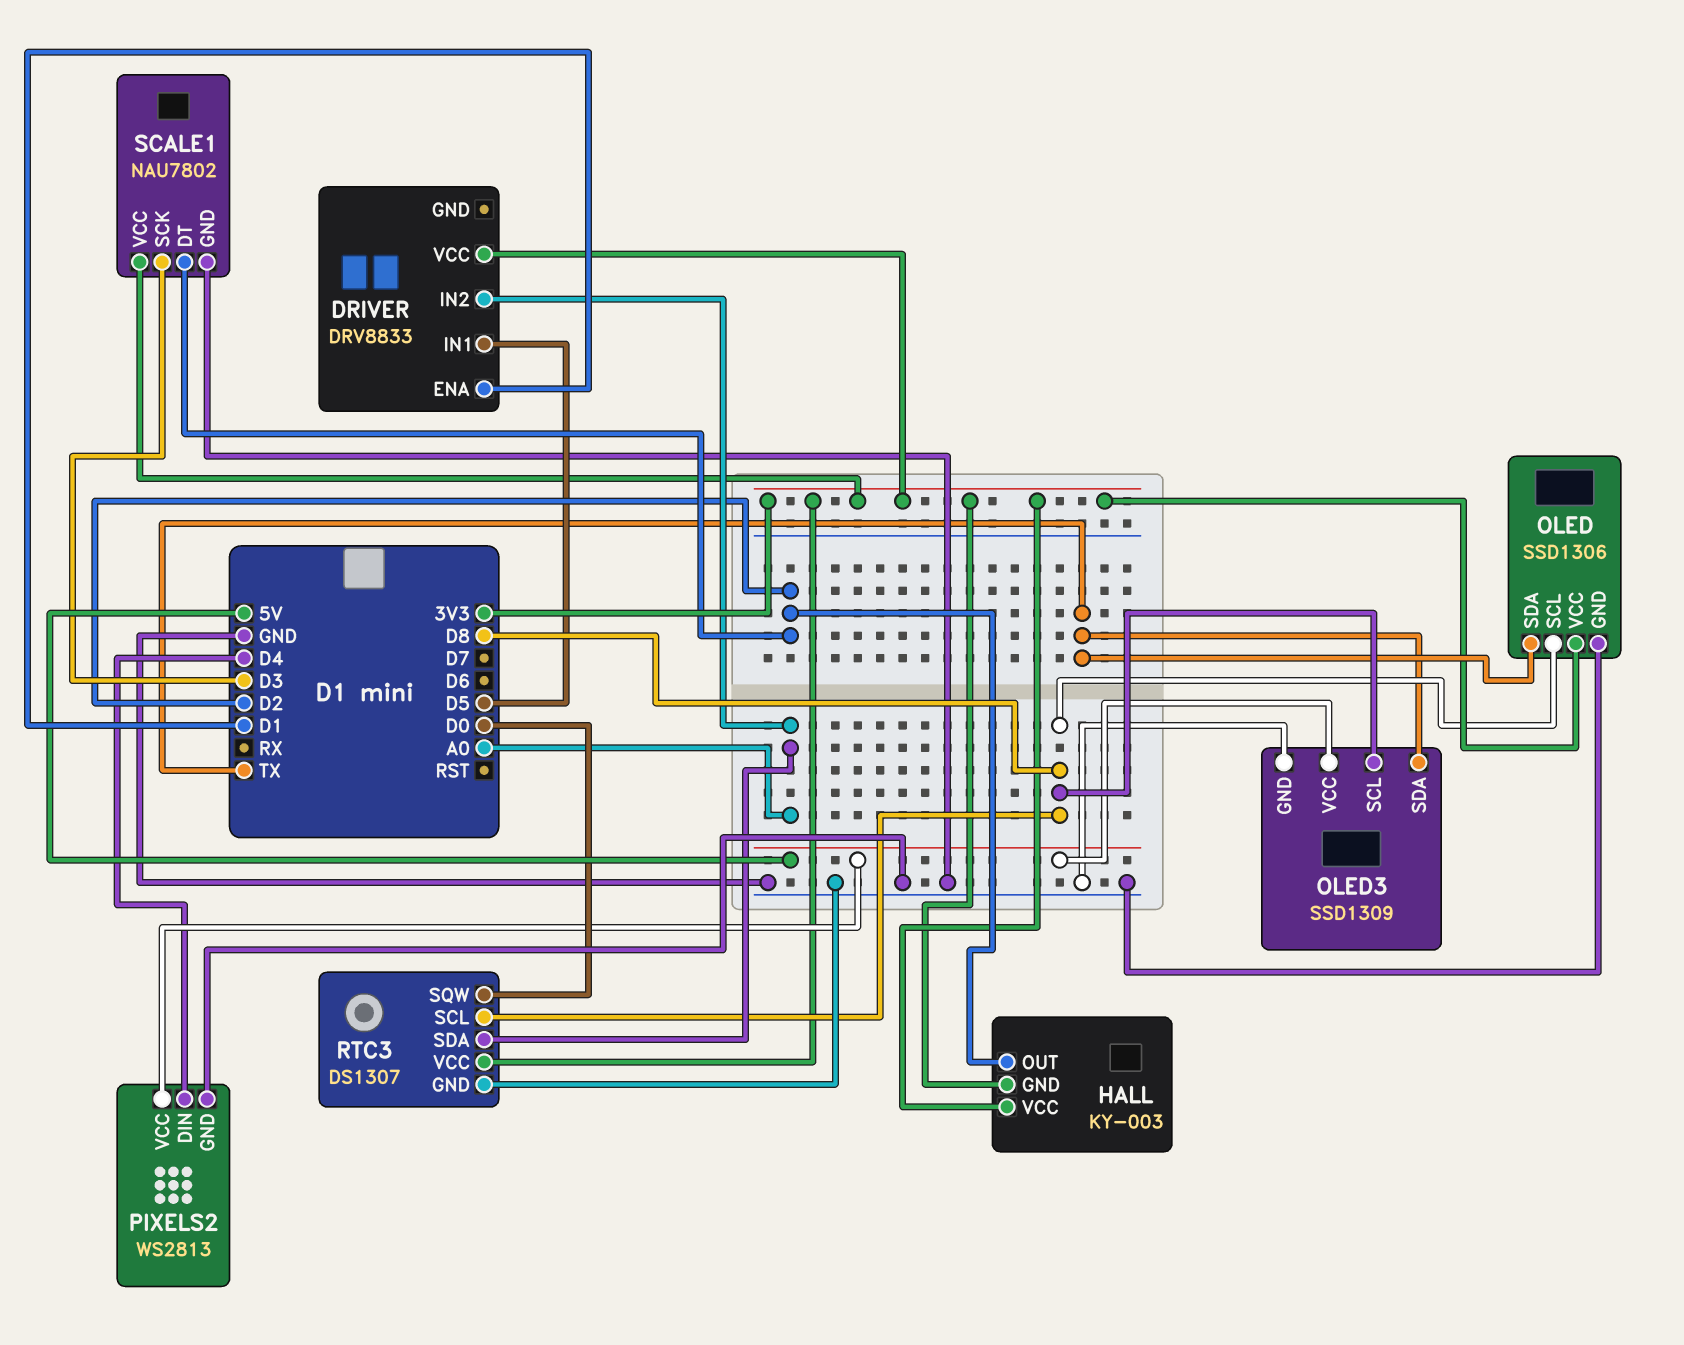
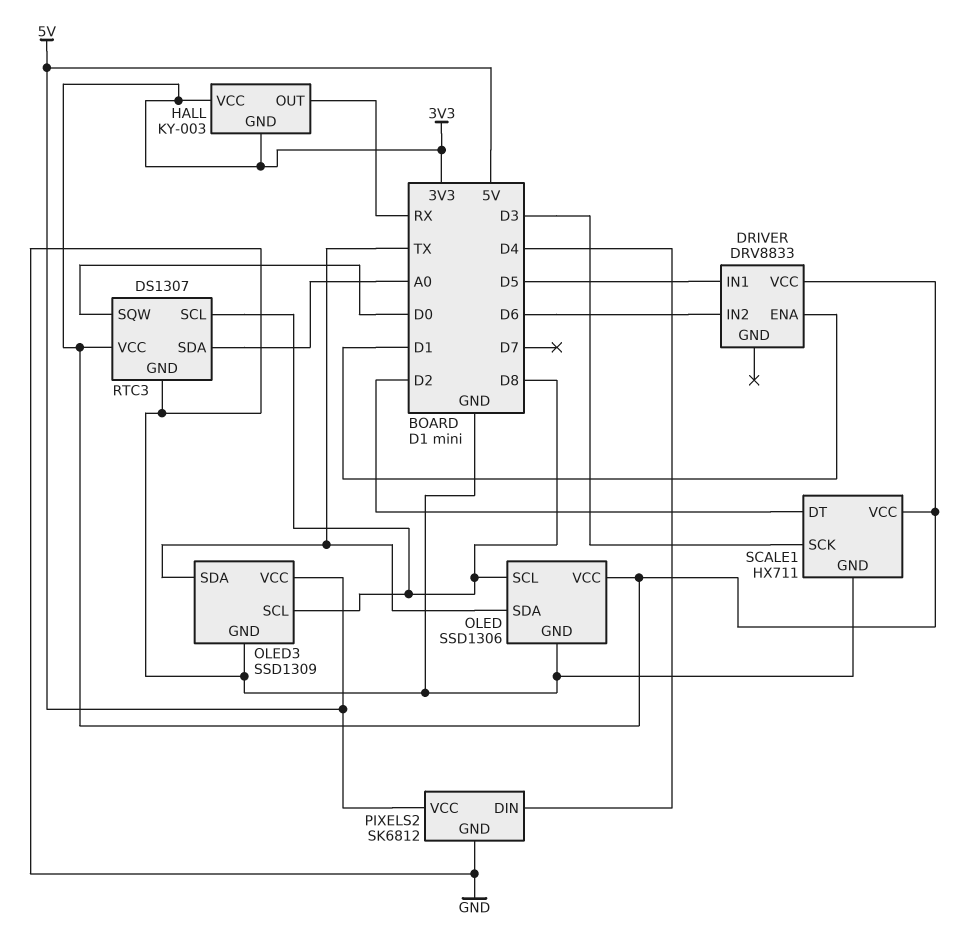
DRIVER pin IN2: A0 -> D6
HALL pin OUT: D2 -> RX
PIXELS2: WS2813 -> SK6812
SCALE1: NAU7802 -> HX711

